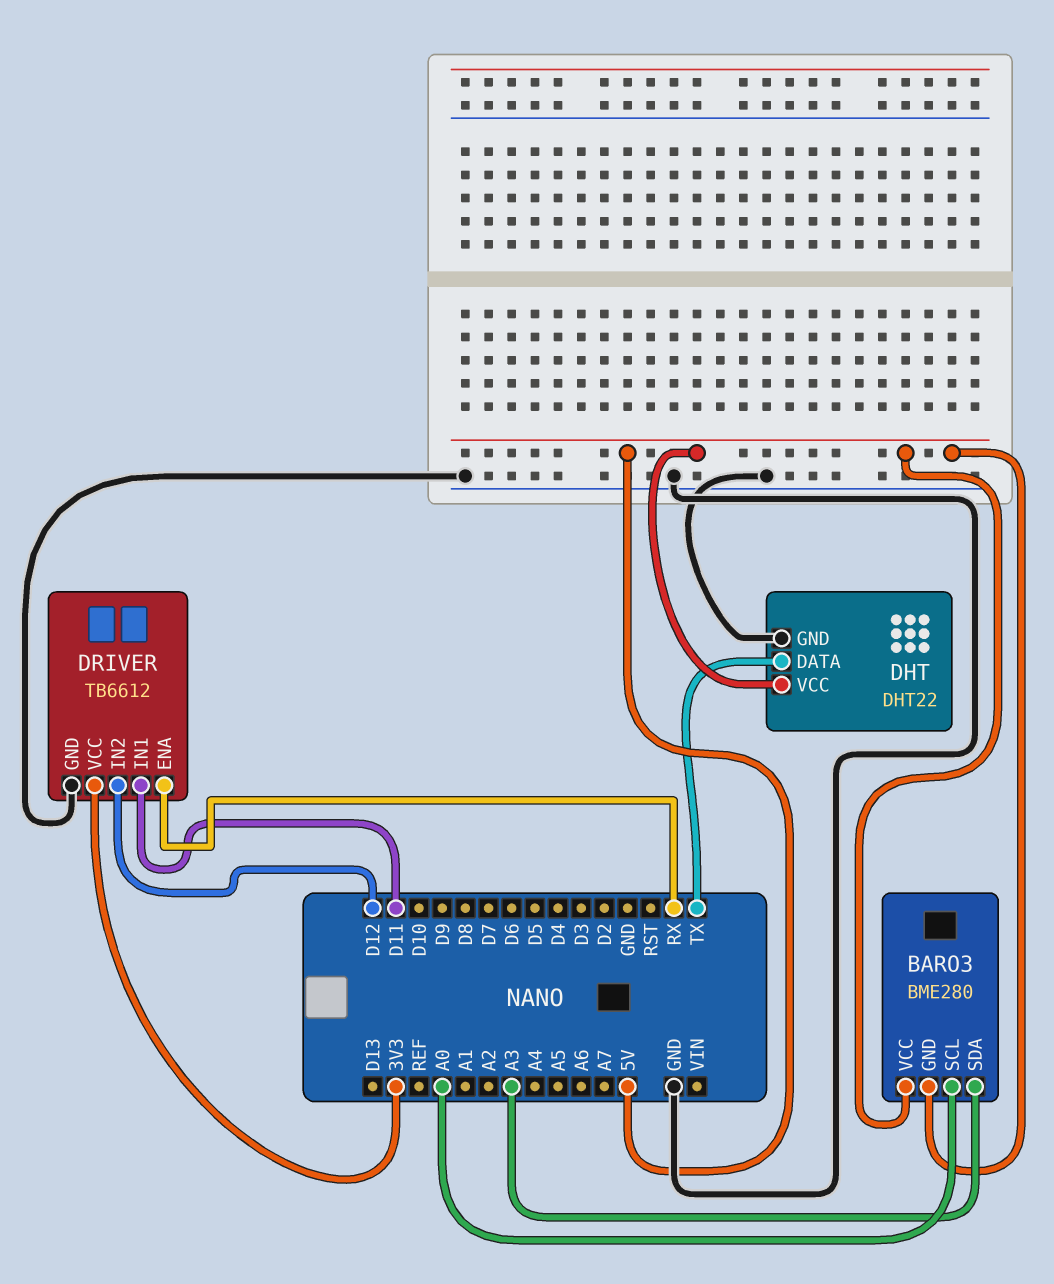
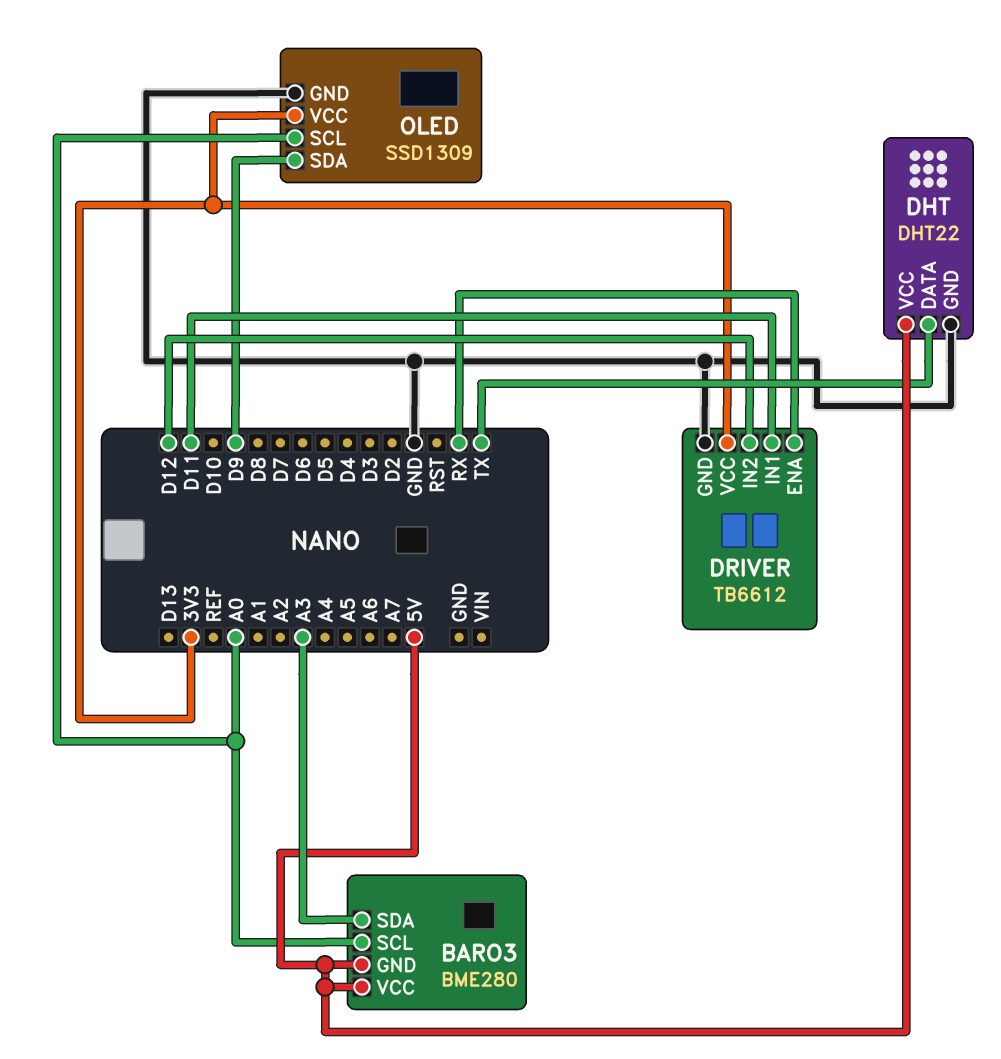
OLED: none -> SSD1309
OLED pin GND: none -> GND
OLED pin SCL: none -> A0
OLED pin SDA: none -> D9
OLED pin VCC: none -> 3V3

